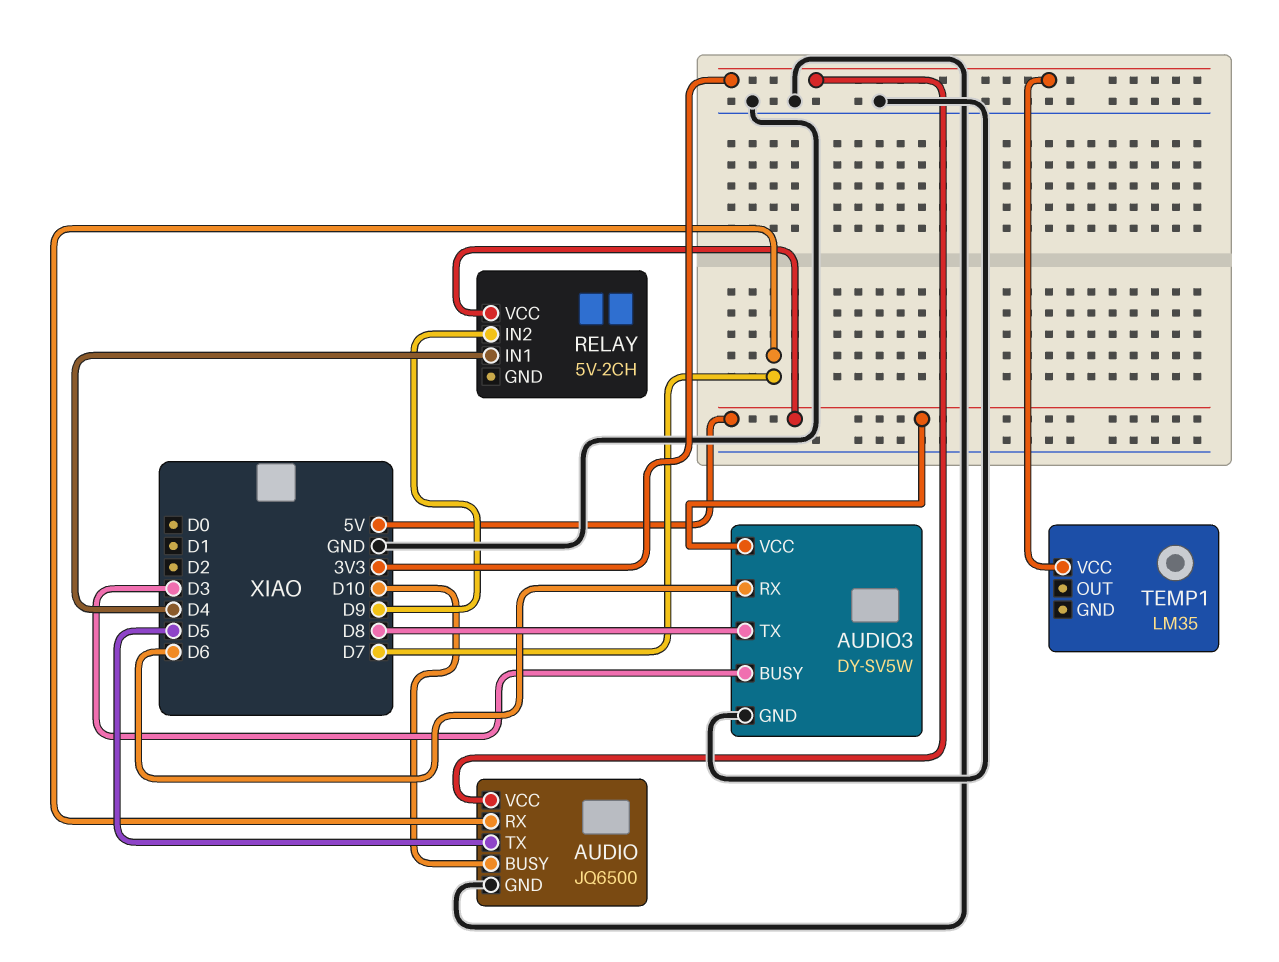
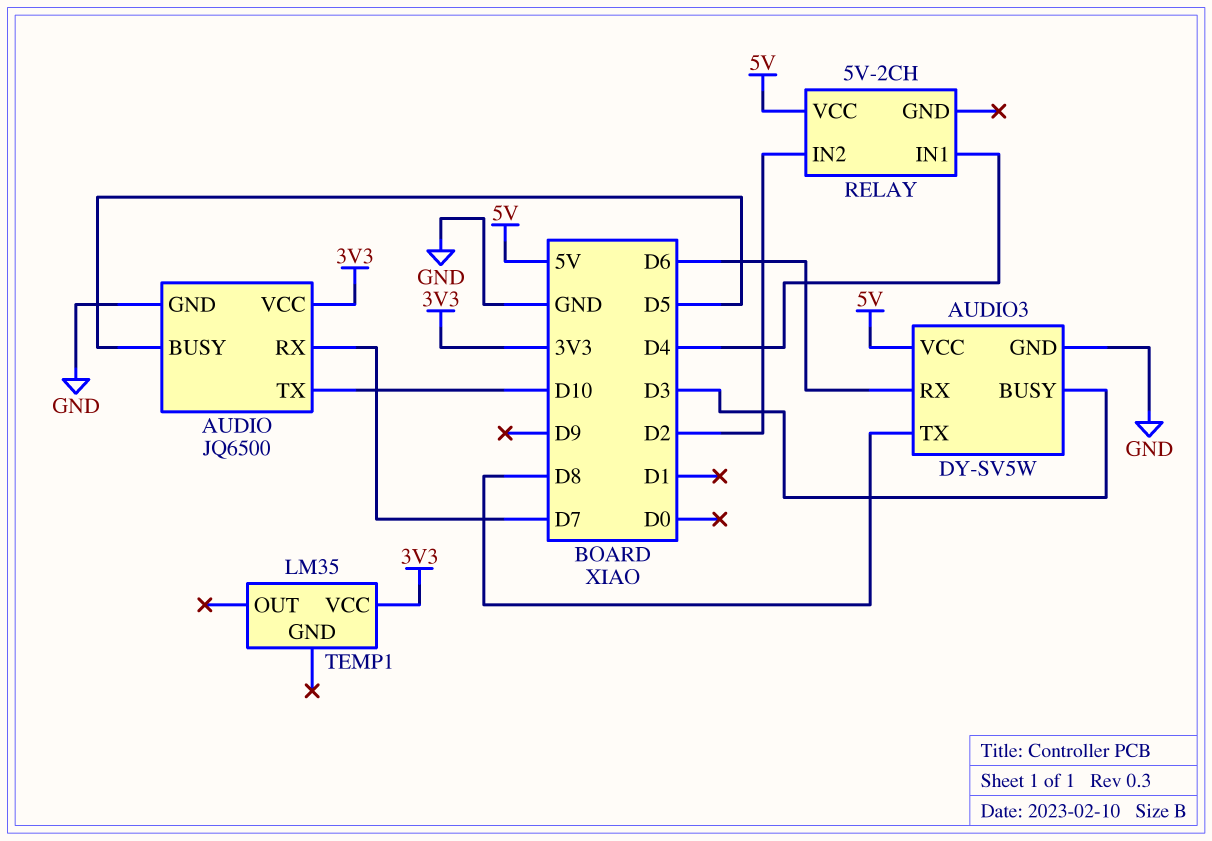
AUDIO pin BUSY: D10 -> D5
AUDIO pin TX: D5 -> D10
RELAY pin IN2: D9 -> D2

